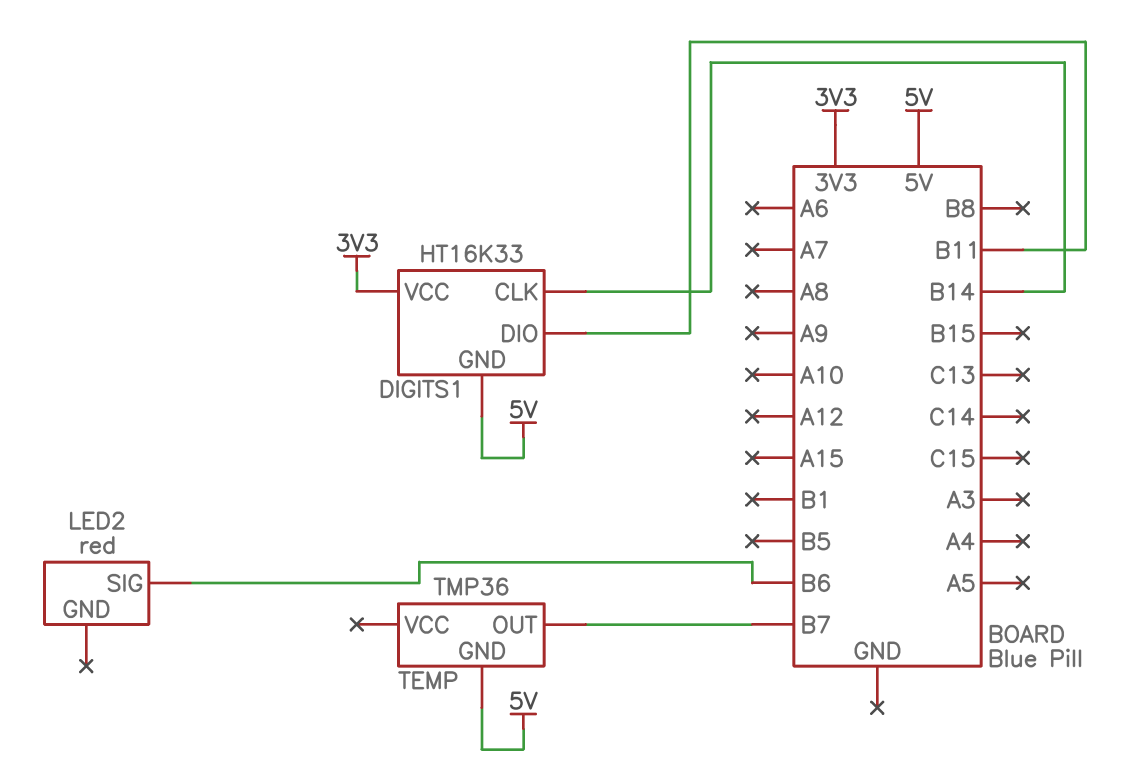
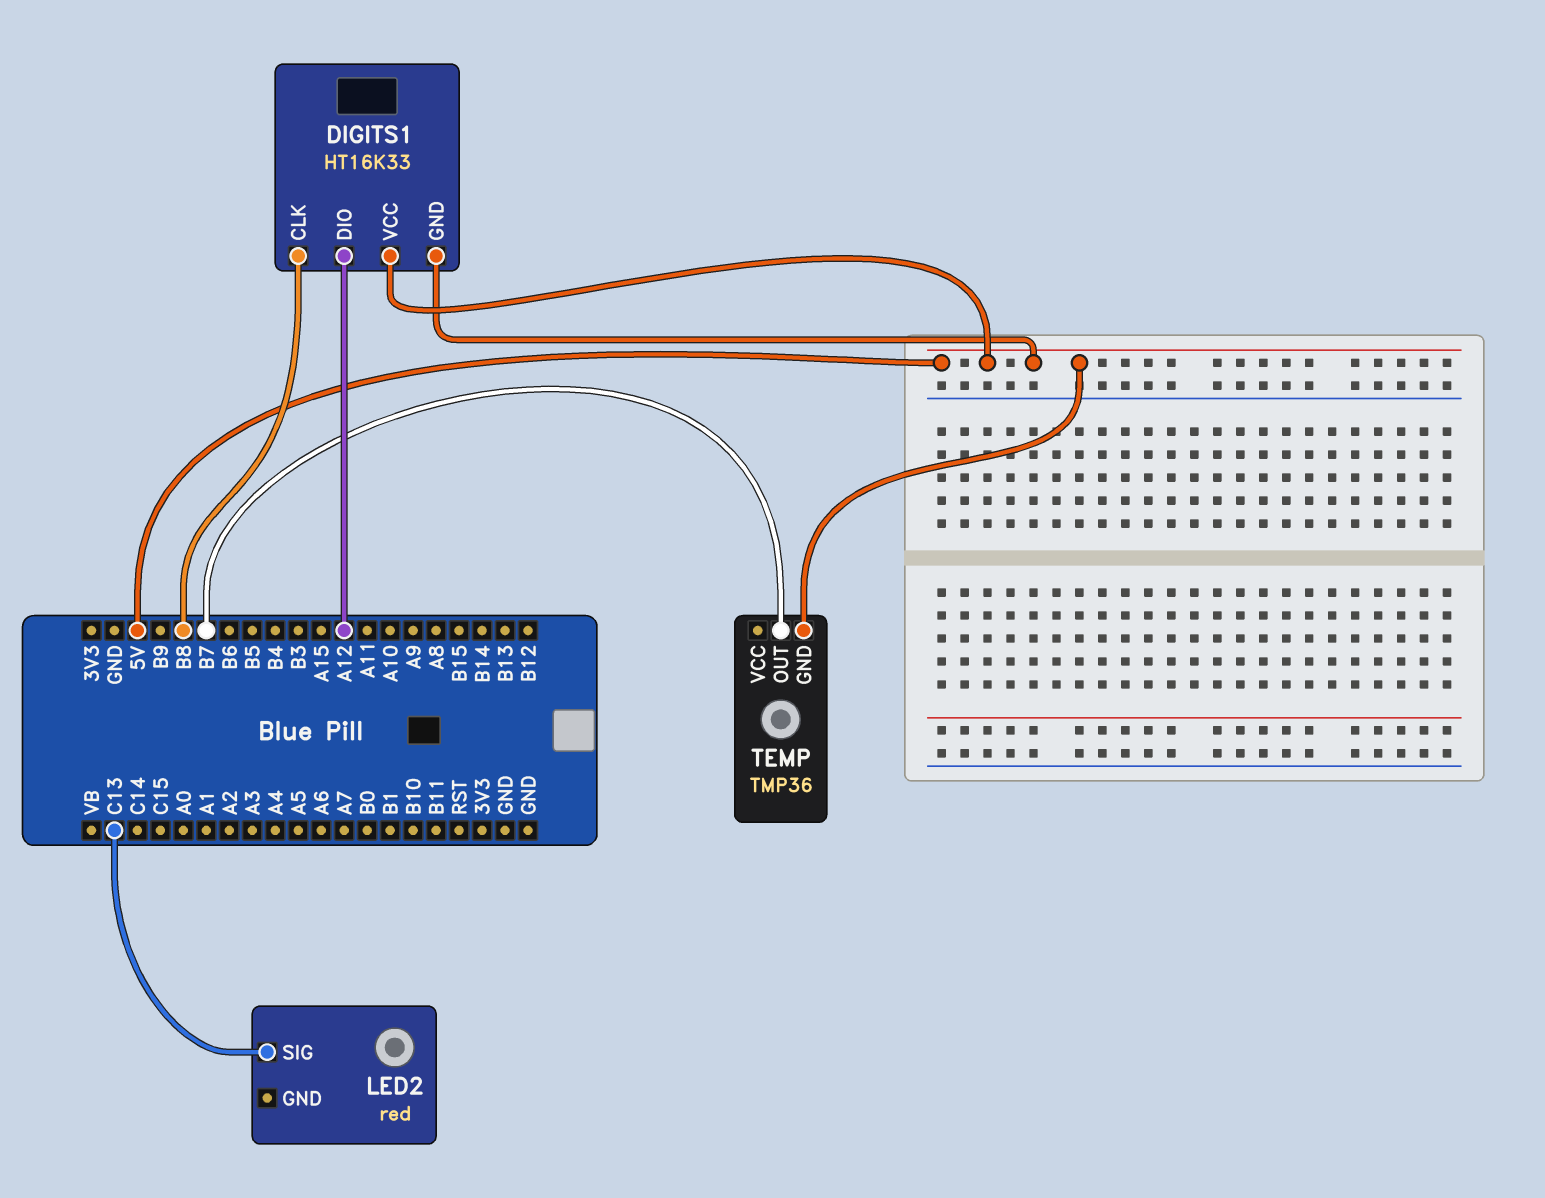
DIGITS1 pin CLK: B14 -> B8
DIGITS1 pin DIO: B11 -> A12
DIGITS1 pin VCC: 3V3 -> 5V
LED2 pin SIG: B6 -> C13

